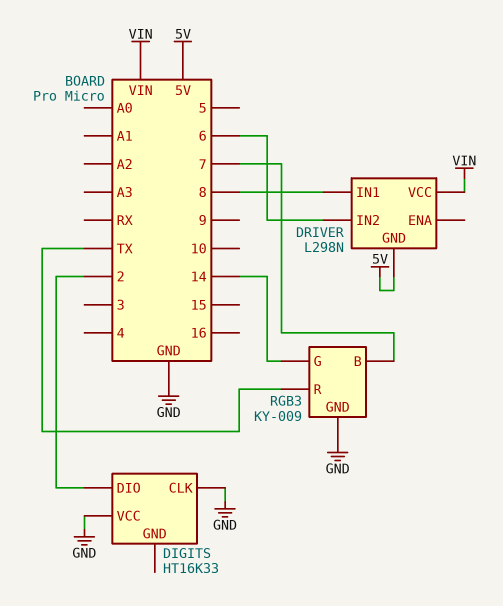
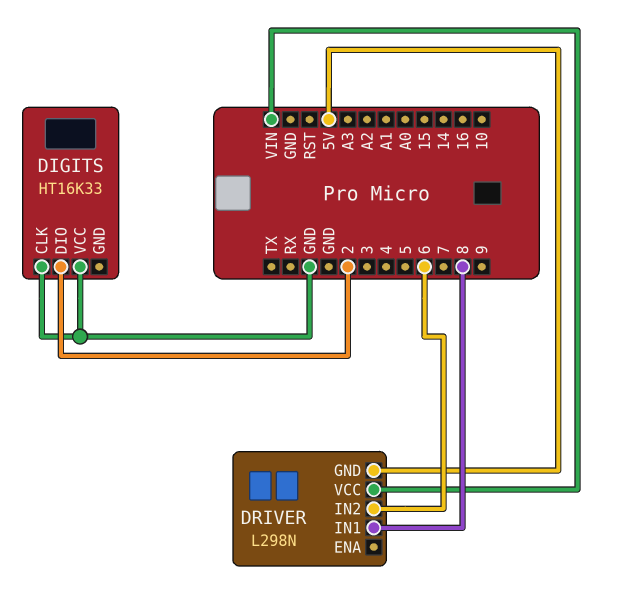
RGB3: KY-009 -> none
RGB3 pin B: 7 -> none
RGB3 pin G: 14 -> none
RGB3 pin GND: GND -> none
RGB3 pin R: TX -> none

